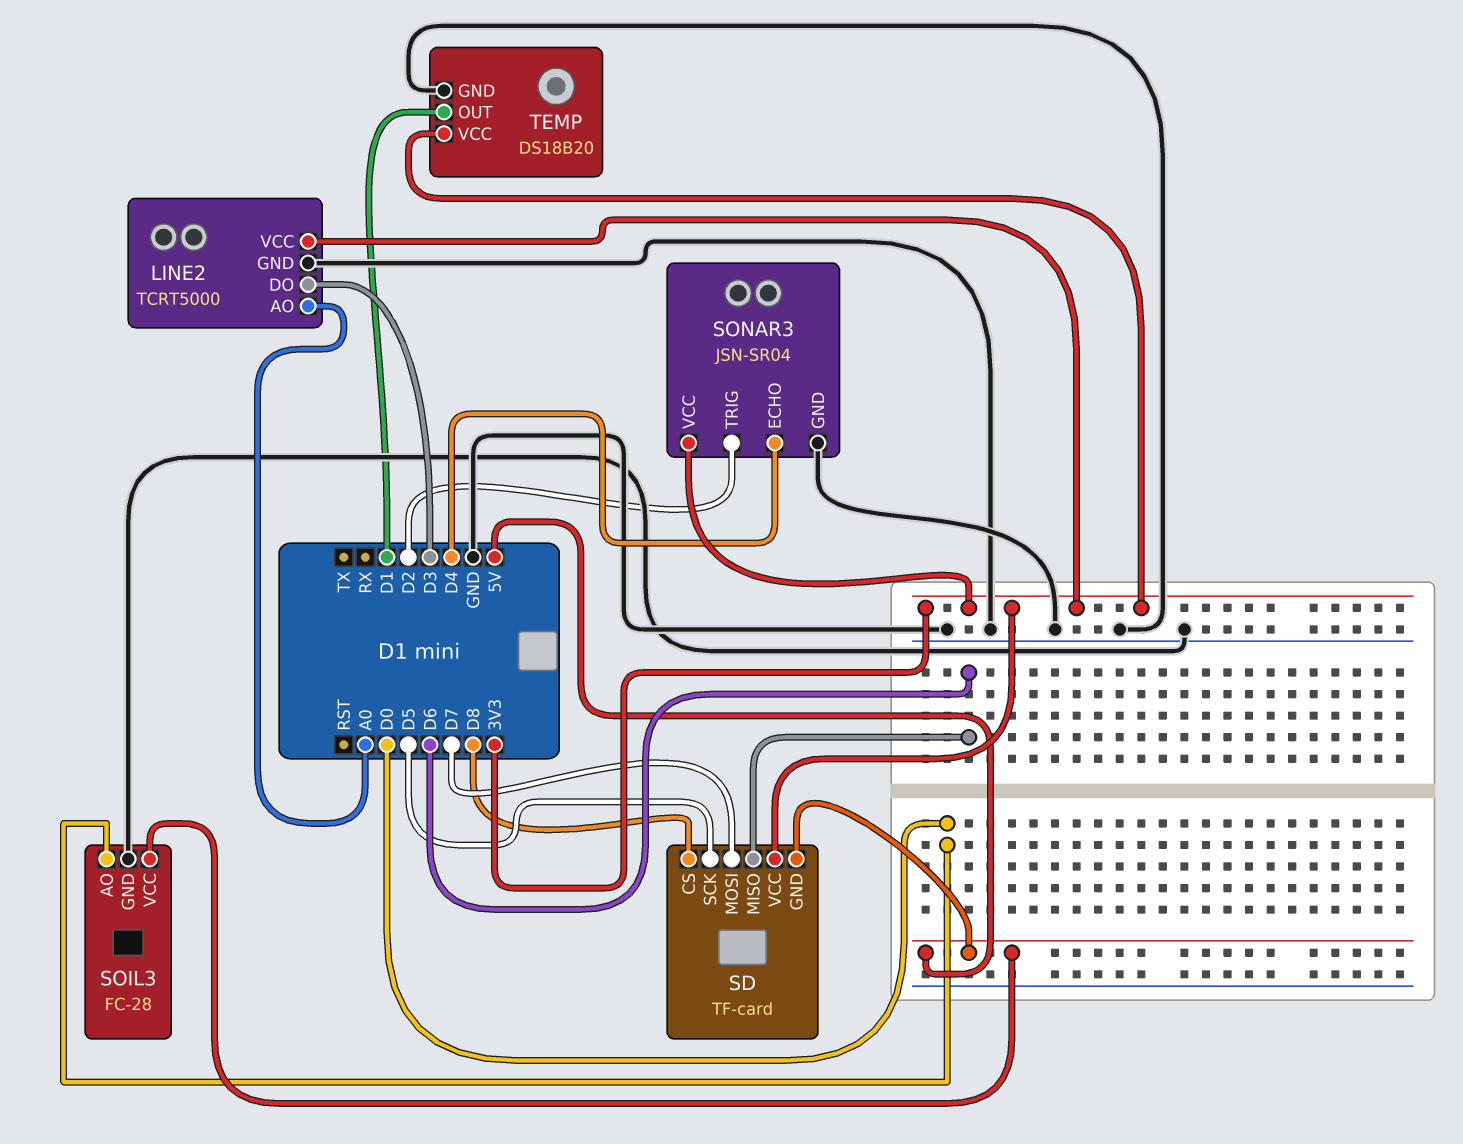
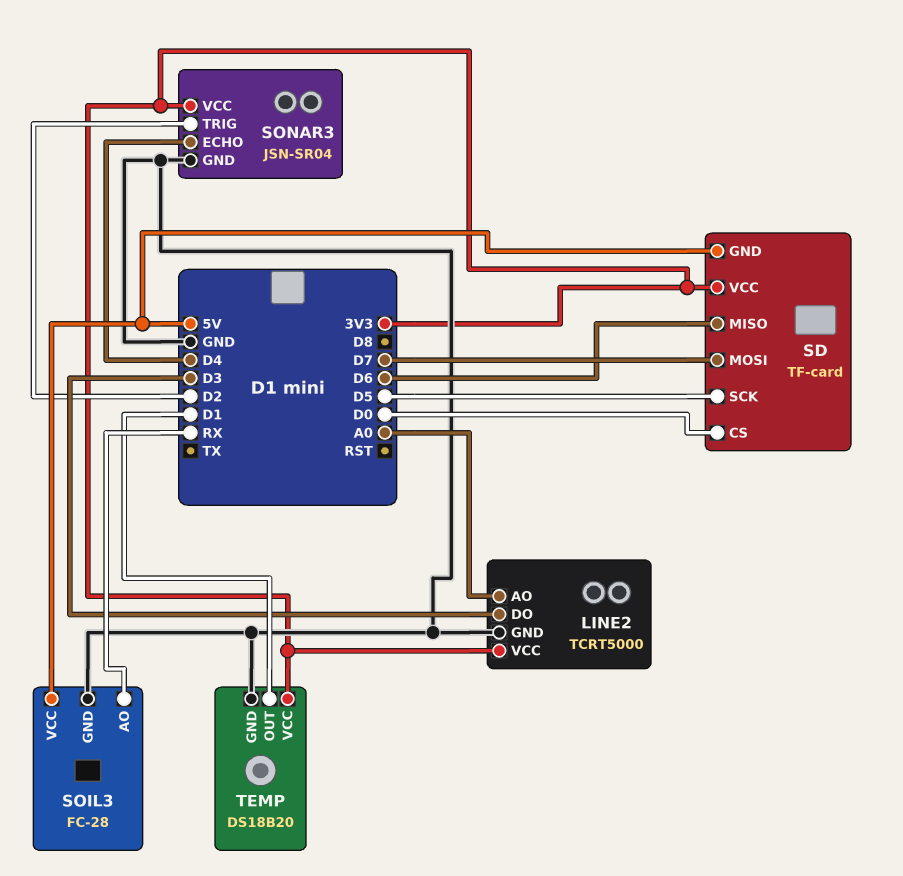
SD pin CS: D8 -> D0
SOIL3 pin AO: D0 -> RX

